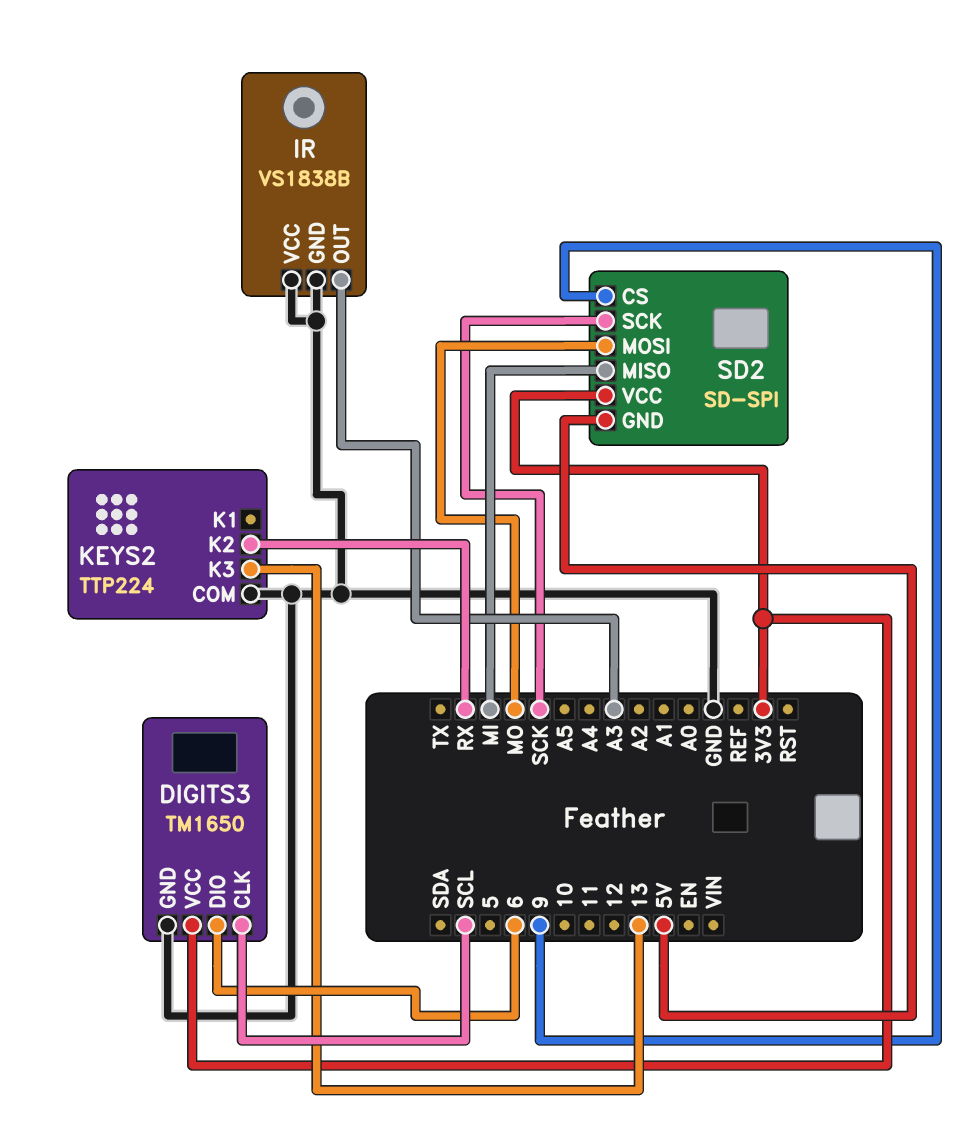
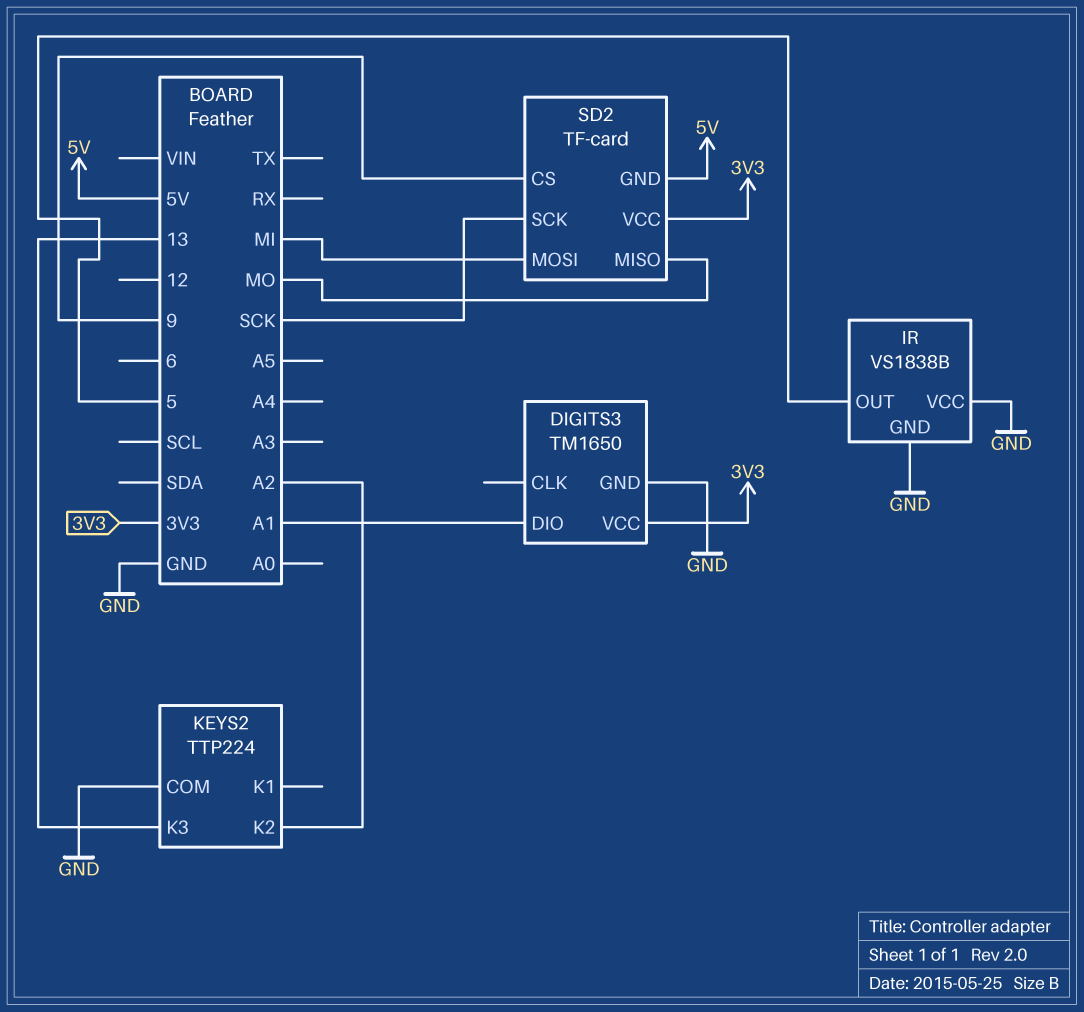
DIGITS3 pin CLK: SCL -> none
DIGITS3 pin DIO: 6 -> A1
IR pin OUT: A3 -> 5
KEYS2 pin K2: RX -> A2
SD2: SD-SPI -> TF-card
SD2 pin MISO: MI -> MO
SD2 pin MOSI: MO -> MI

